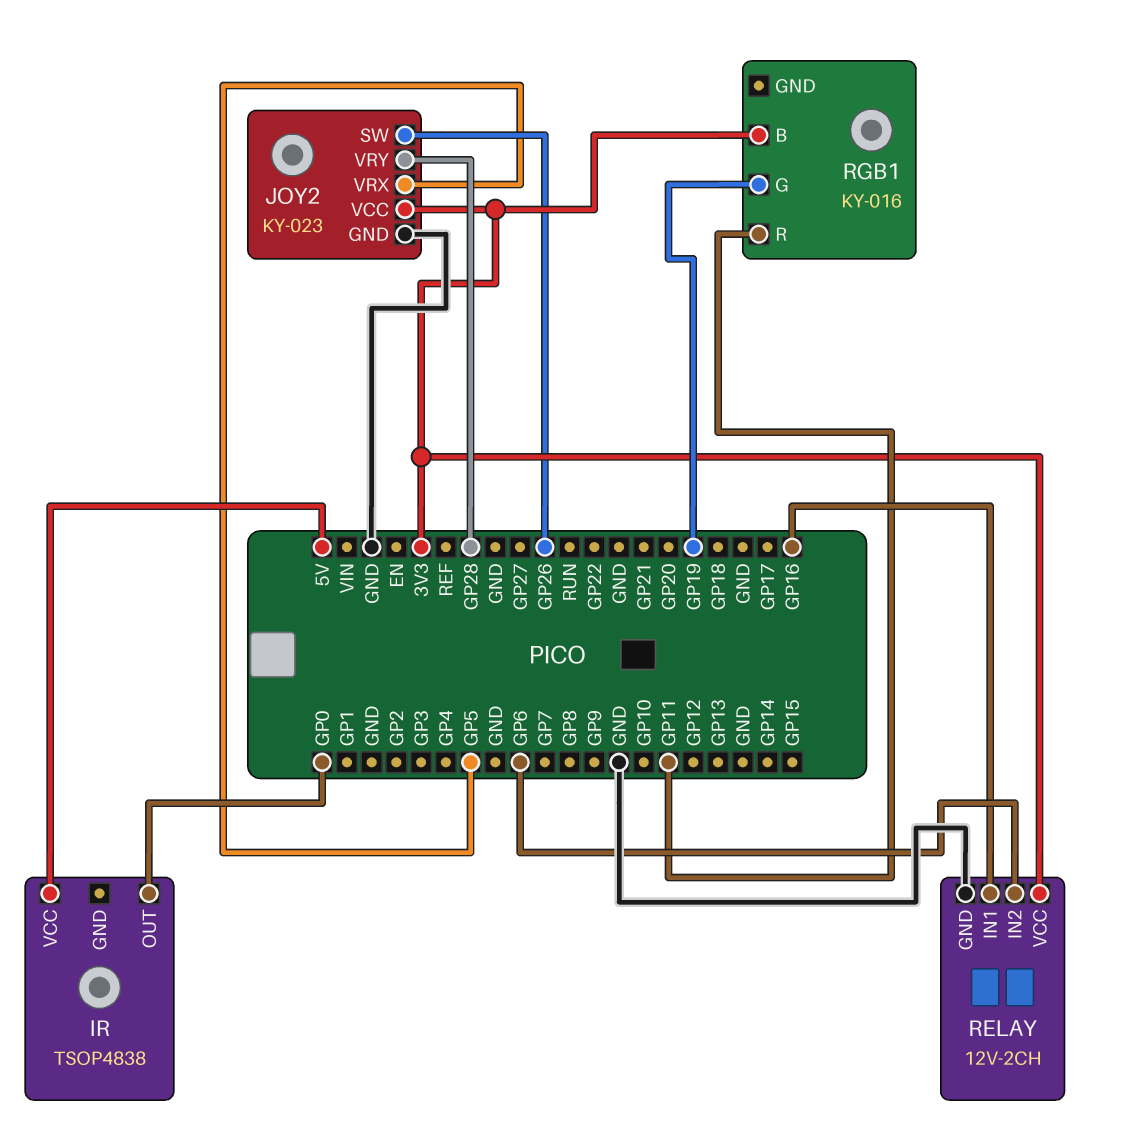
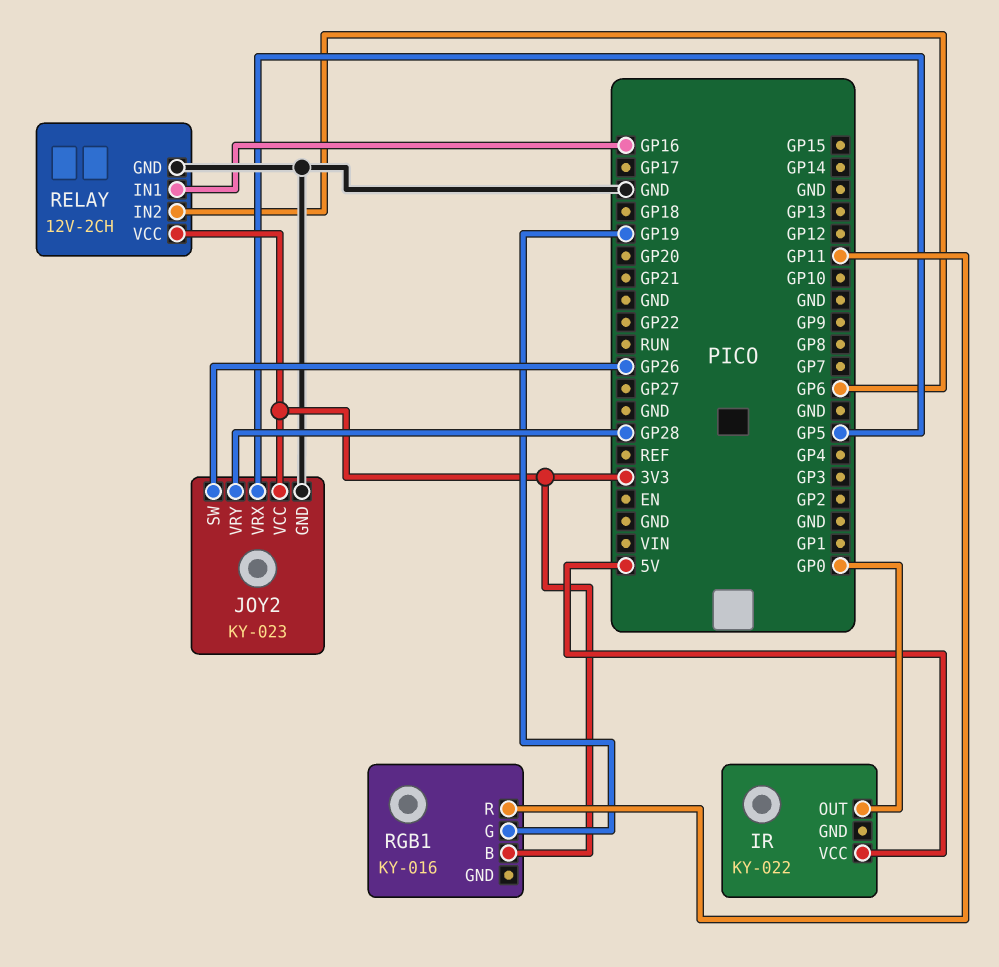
IR: TSOP4838 -> KY-022

